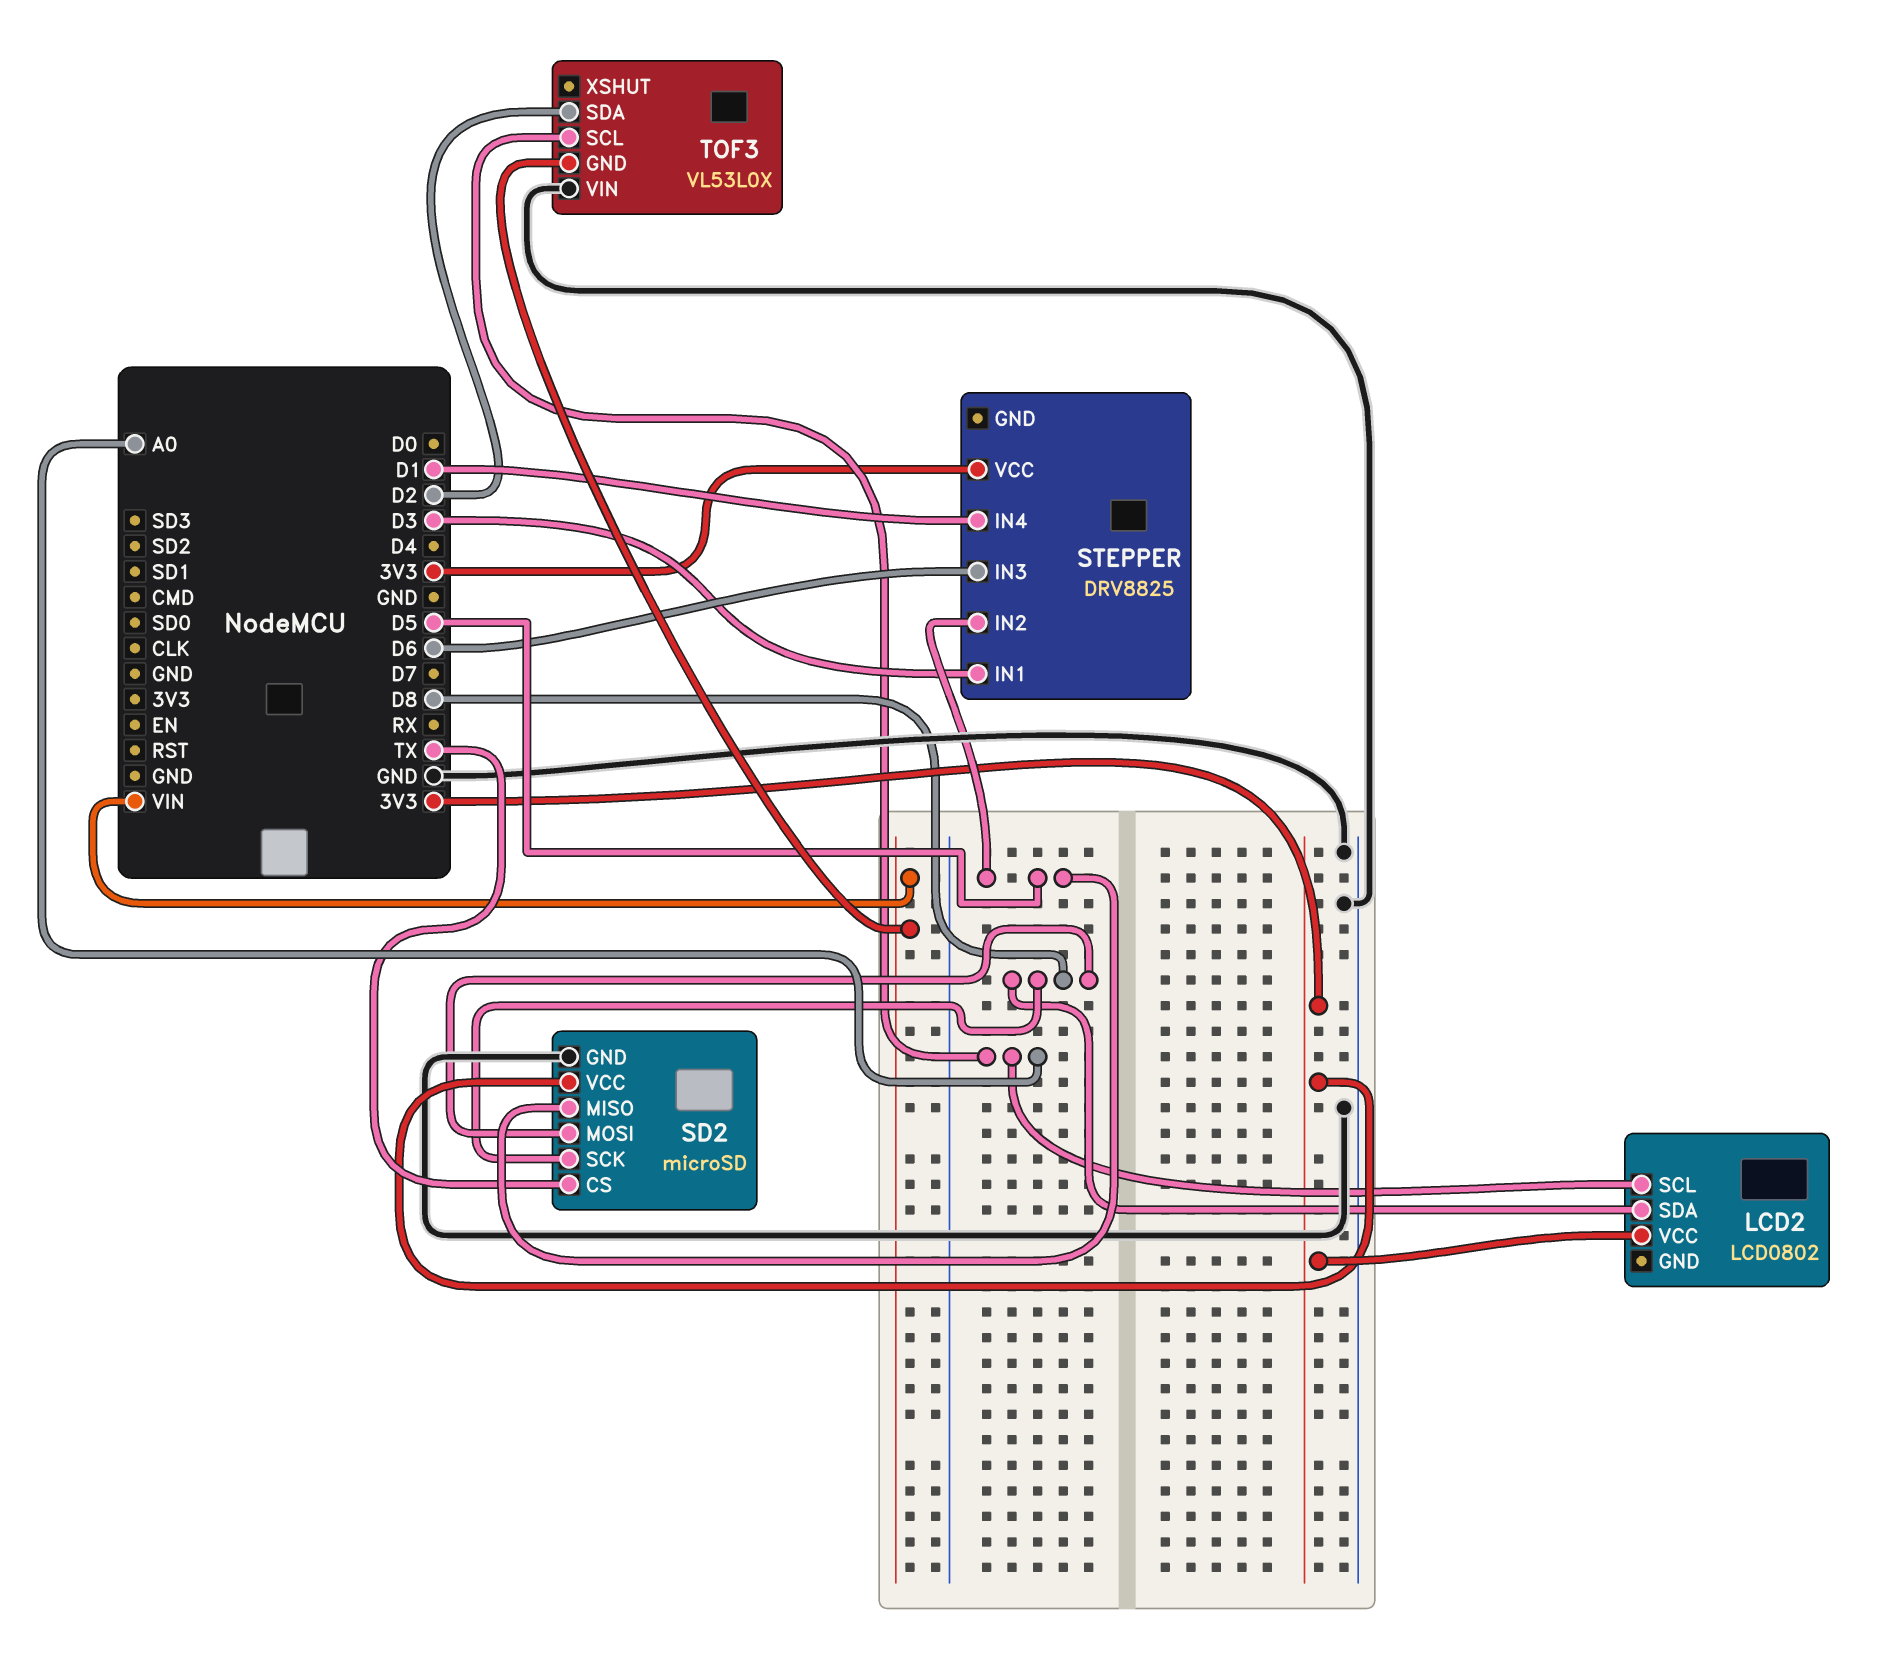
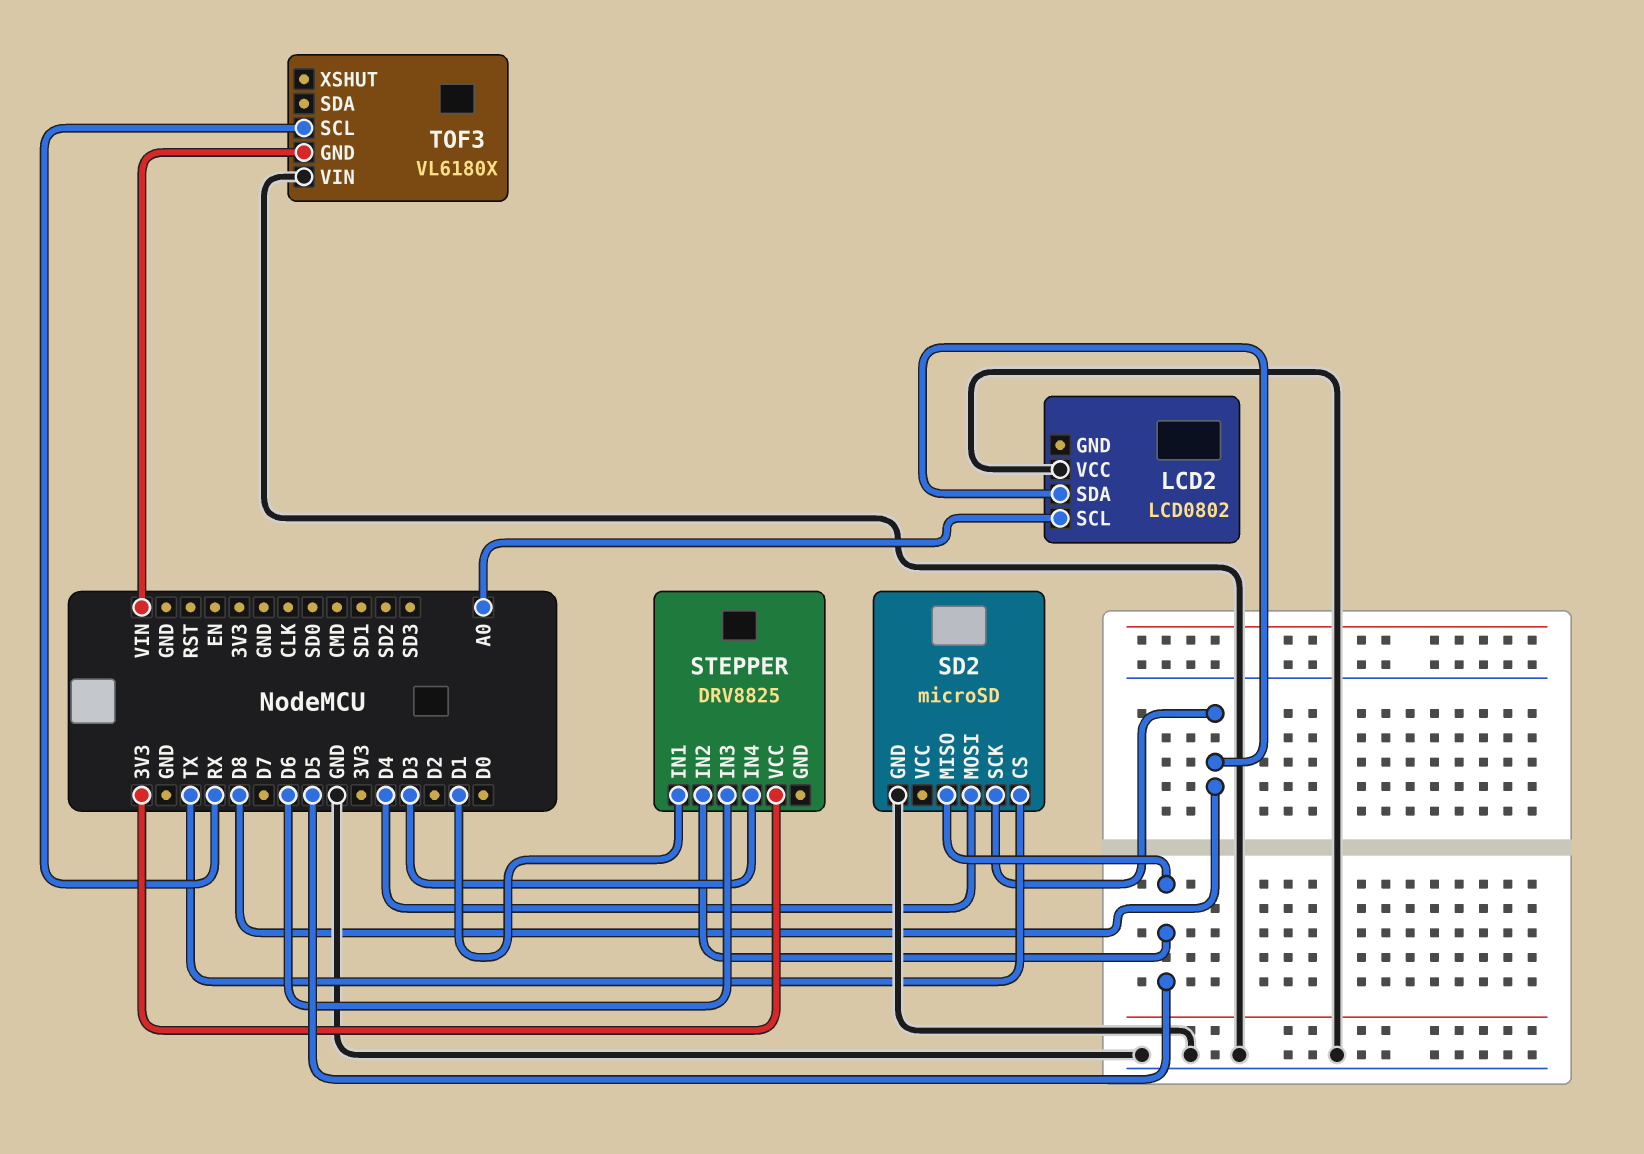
LCD2 pin VCC: 3V3 -> GND
SD2 pin MOSI: D8 -> D4
SD2 pin VCC: 3V3 -> none
STEPPER pin IN1: D3 -> D1
STEPPER pin IN4: D1 -> D3
TOF3: VL53L0X -> VL6180X
TOF3 pin SCL: A0 -> RX
TOF3 pin SDA: D2 -> none

